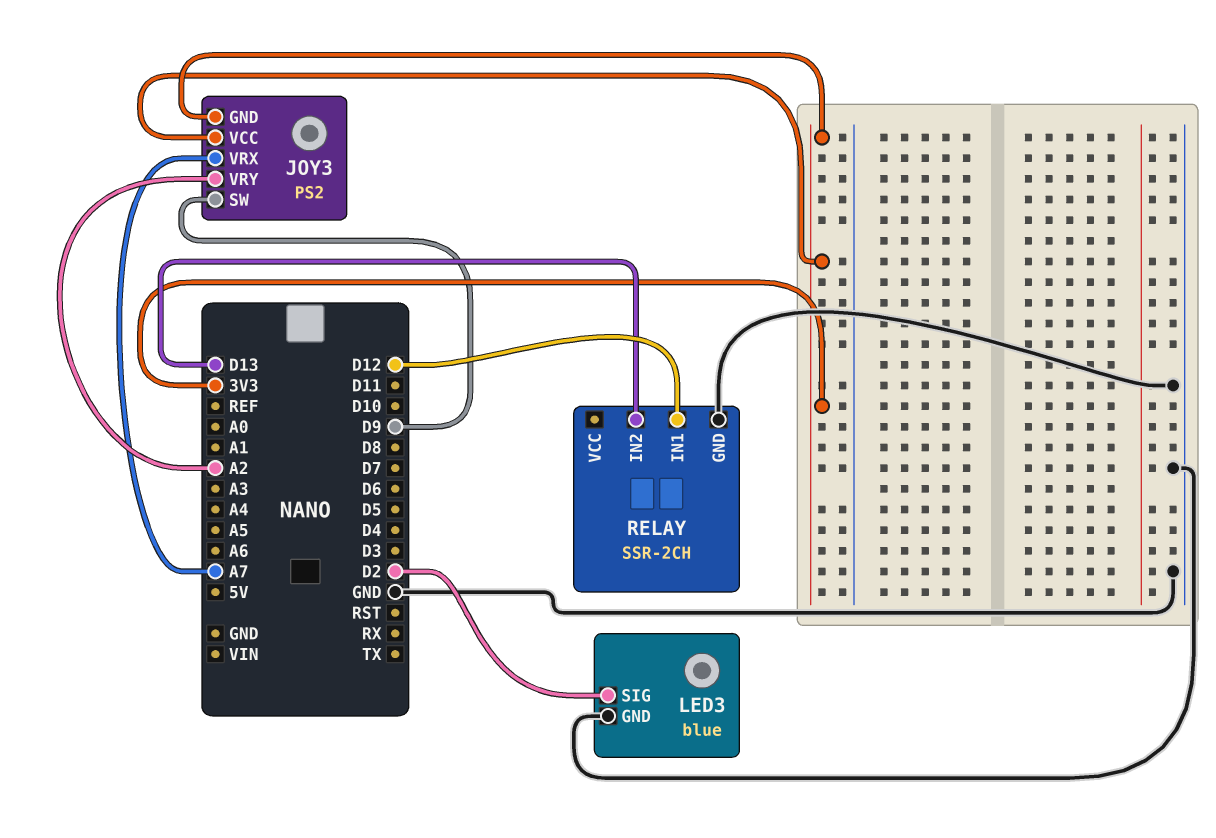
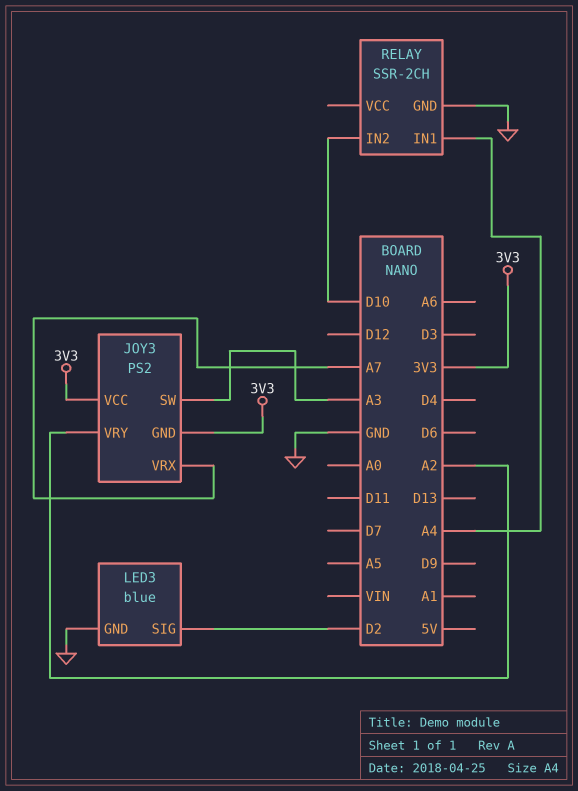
JOY3 pin SW: D9 -> A3
RELAY pin IN1: D12 -> A4
RELAY pin IN2: D13 -> D10

